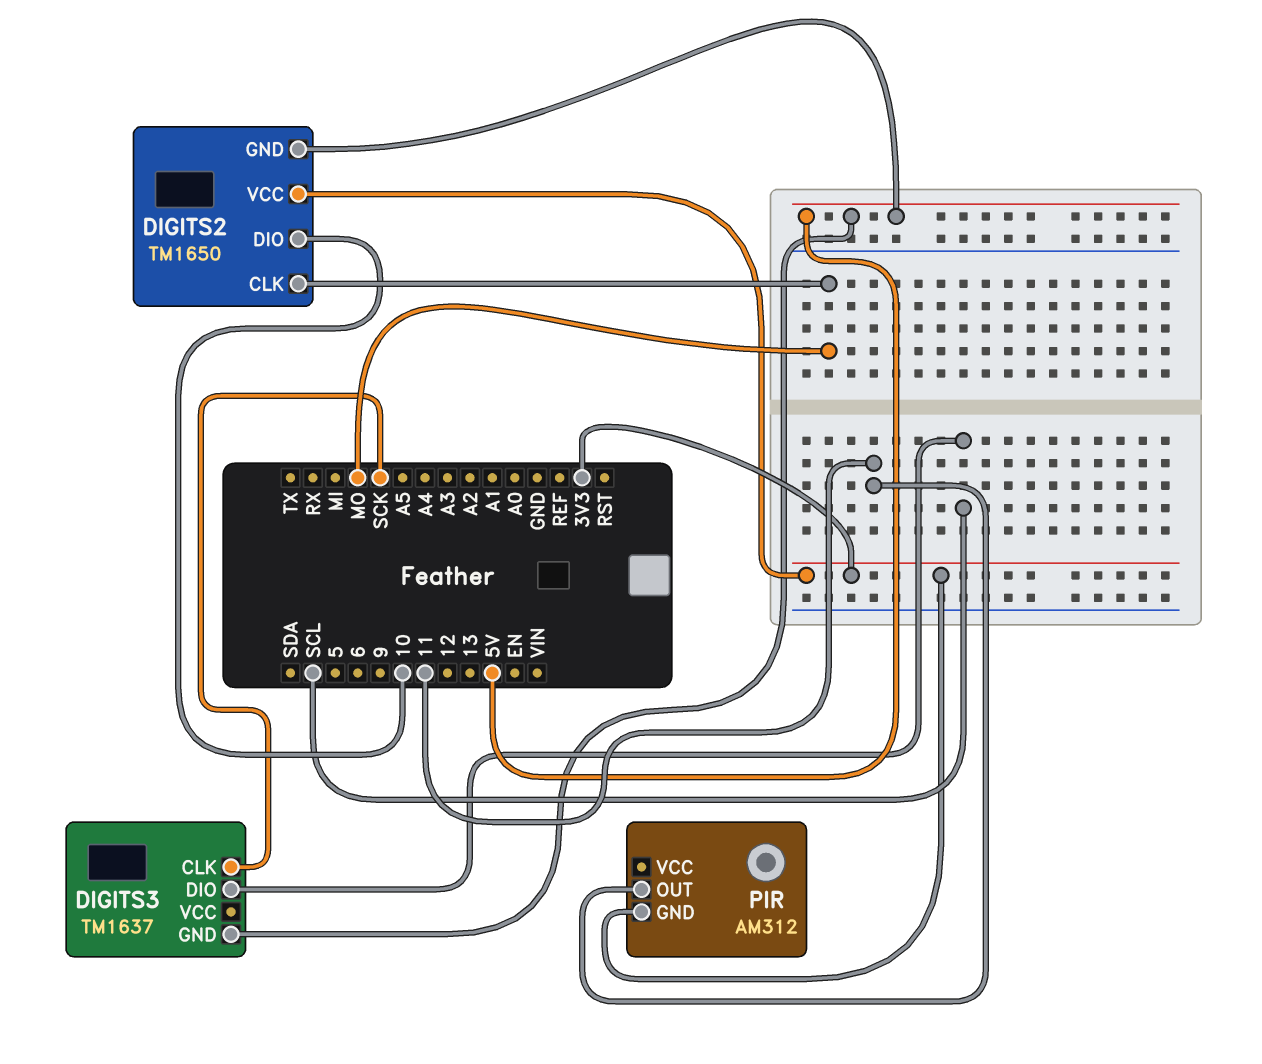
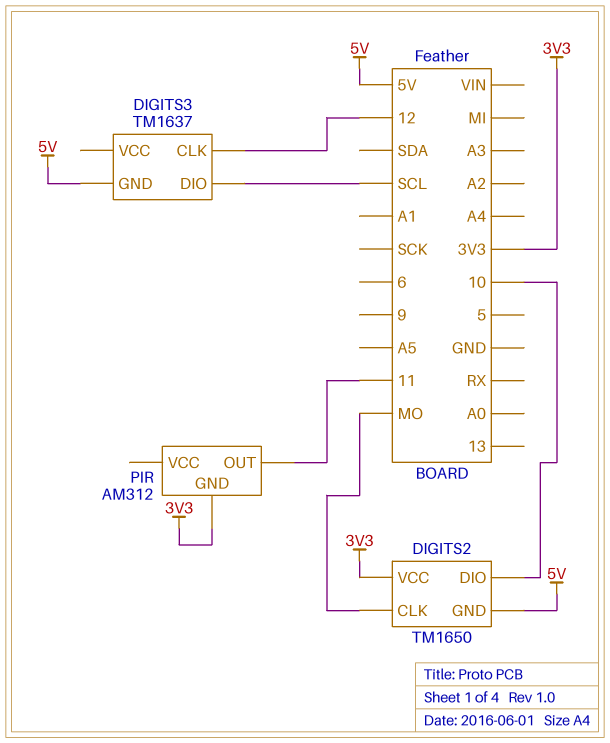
DIGITS3 pin CLK: SCK -> 12

